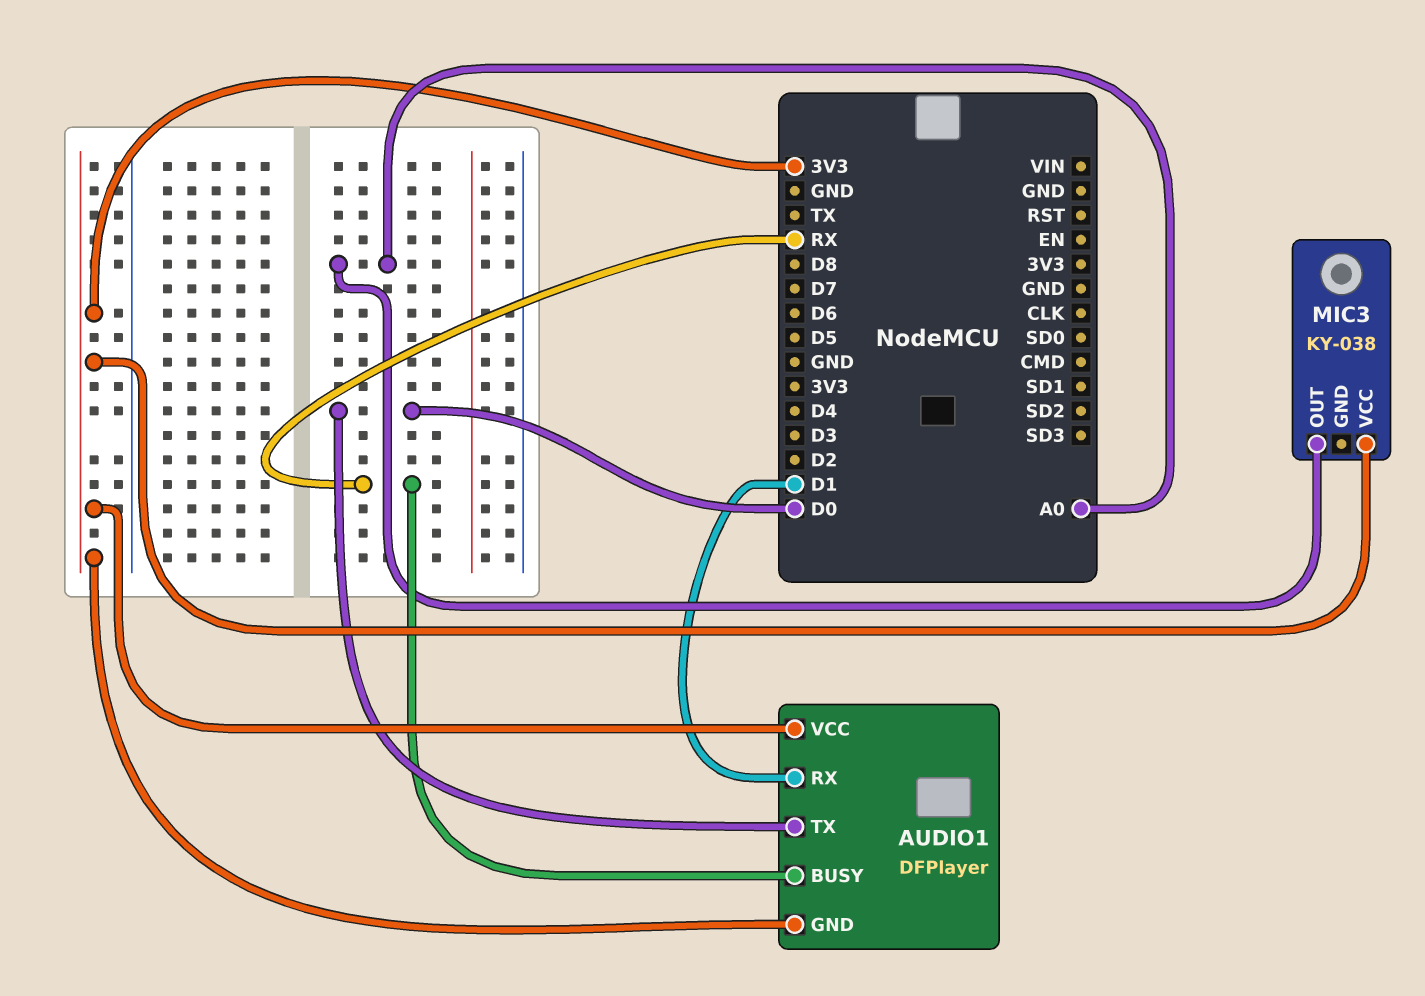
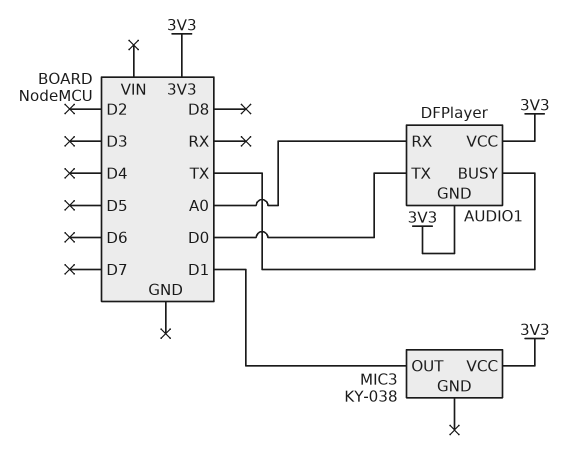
AUDIO1 pin BUSY: RX -> TX
AUDIO1 pin RX: D1 -> A0
MIC3 pin OUT: A0 -> D1

